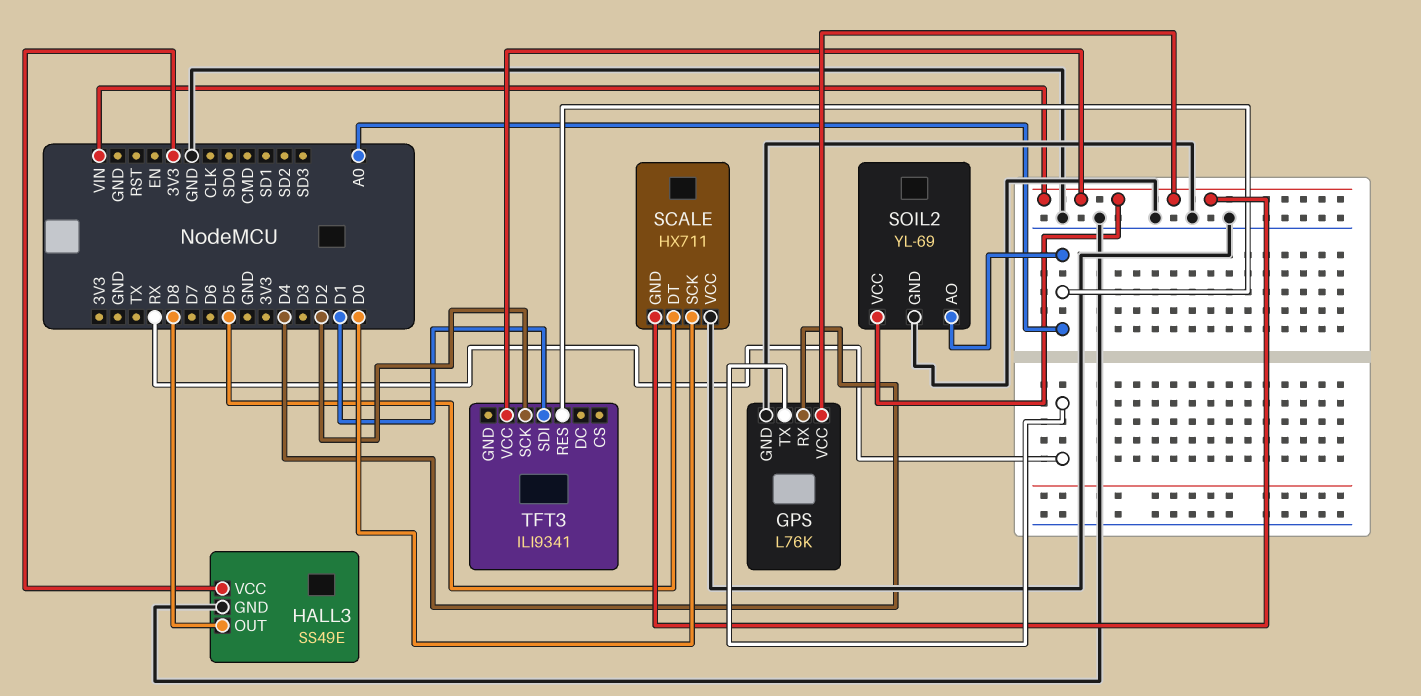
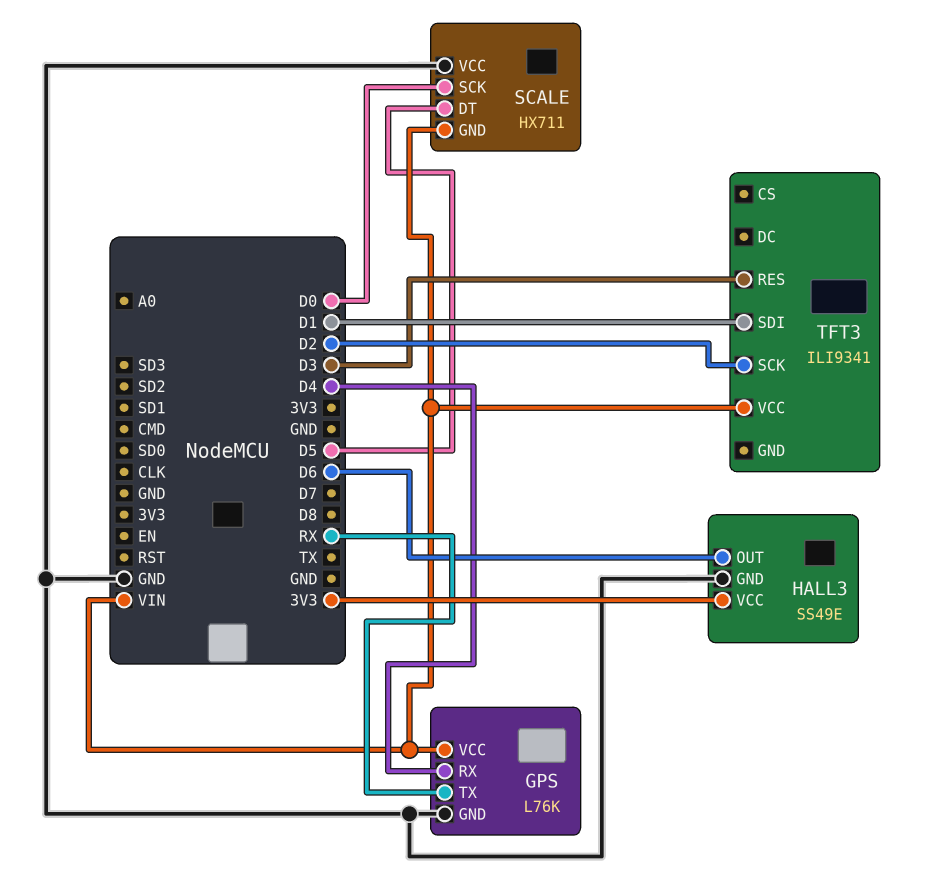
HALL3 pin OUT: D8 -> D6
SOIL2: YL-69 -> none
SOIL2 pin AO: A0 -> none
SOIL2 pin GND: GND -> none
SOIL2 pin VCC: VIN -> none
TFT3 pin RES: A0 -> D3

